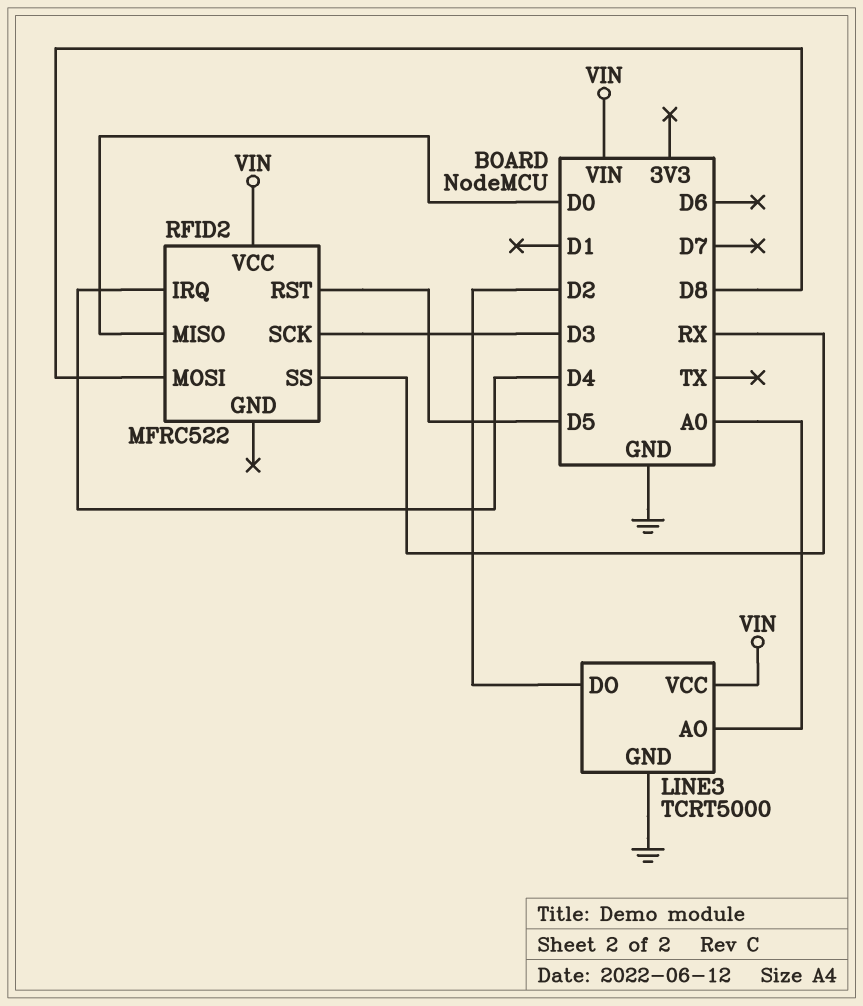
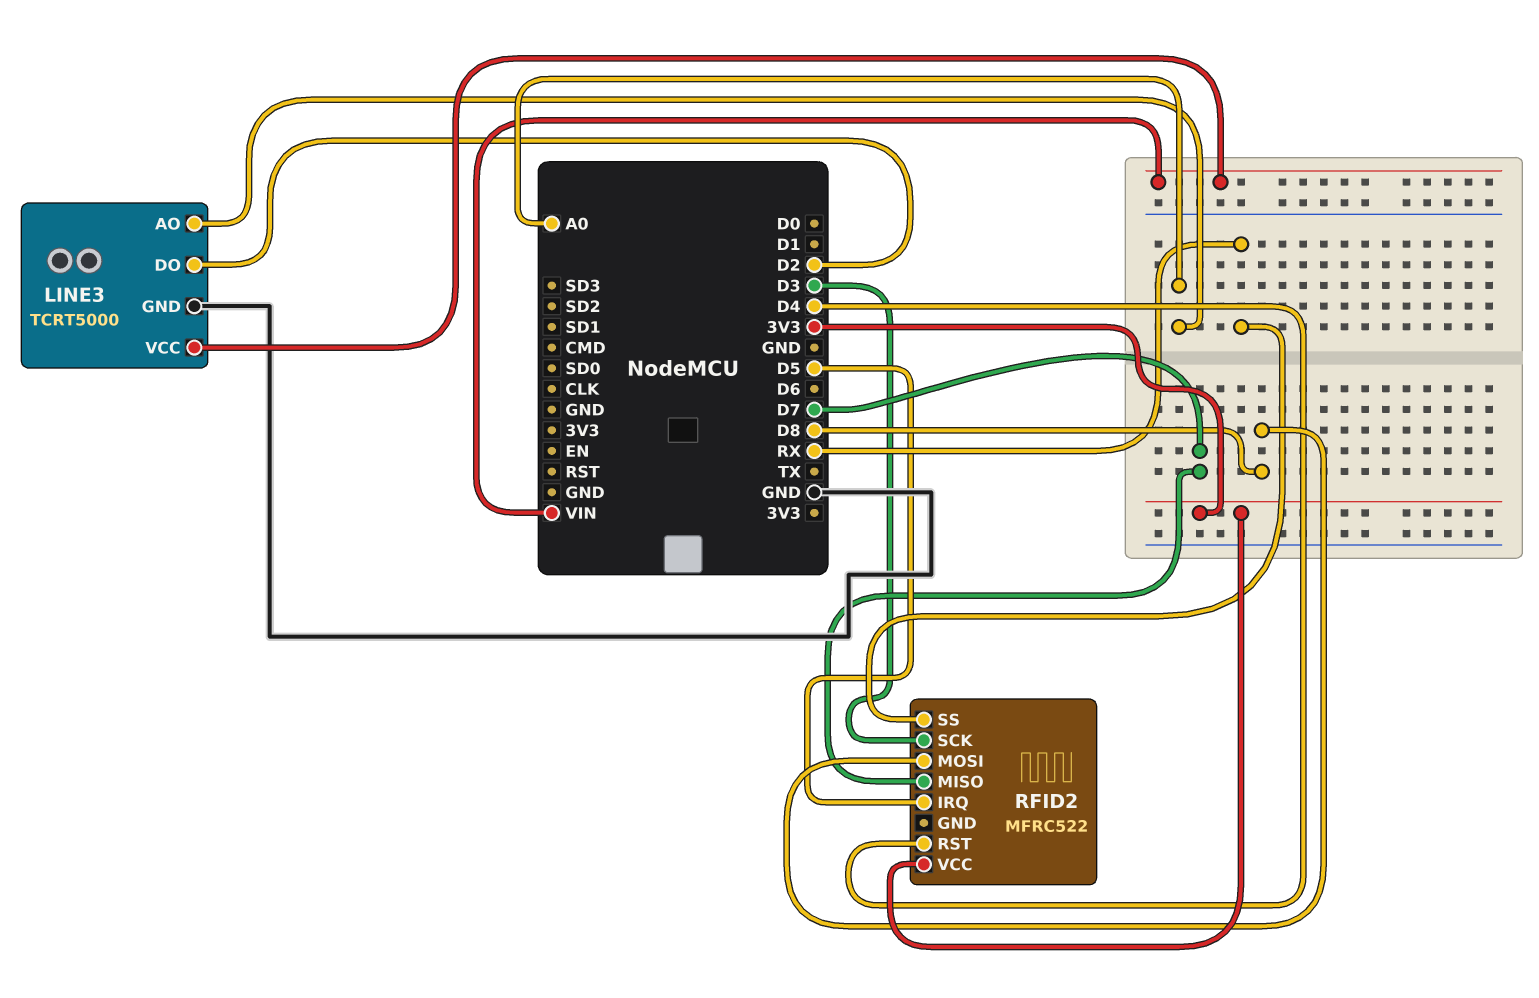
RFID2 pin IRQ: D4 -> D5
RFID2 pin MISO: D0 -> D7
RFID2 pin RST: D5 -> D4
RFID2 pin VCC: VIN -> 3V3

